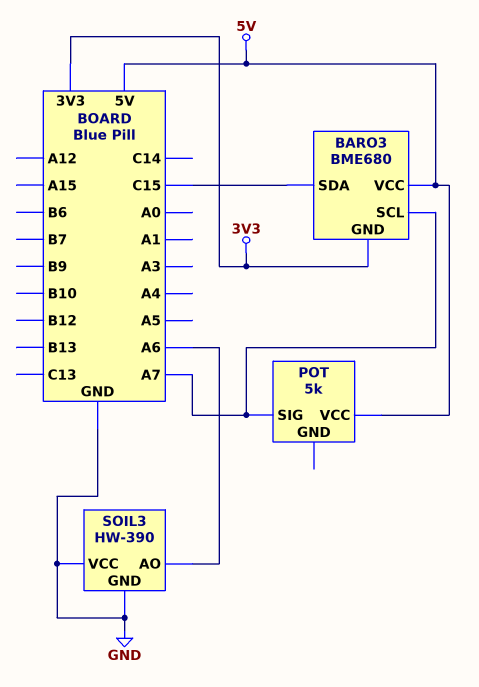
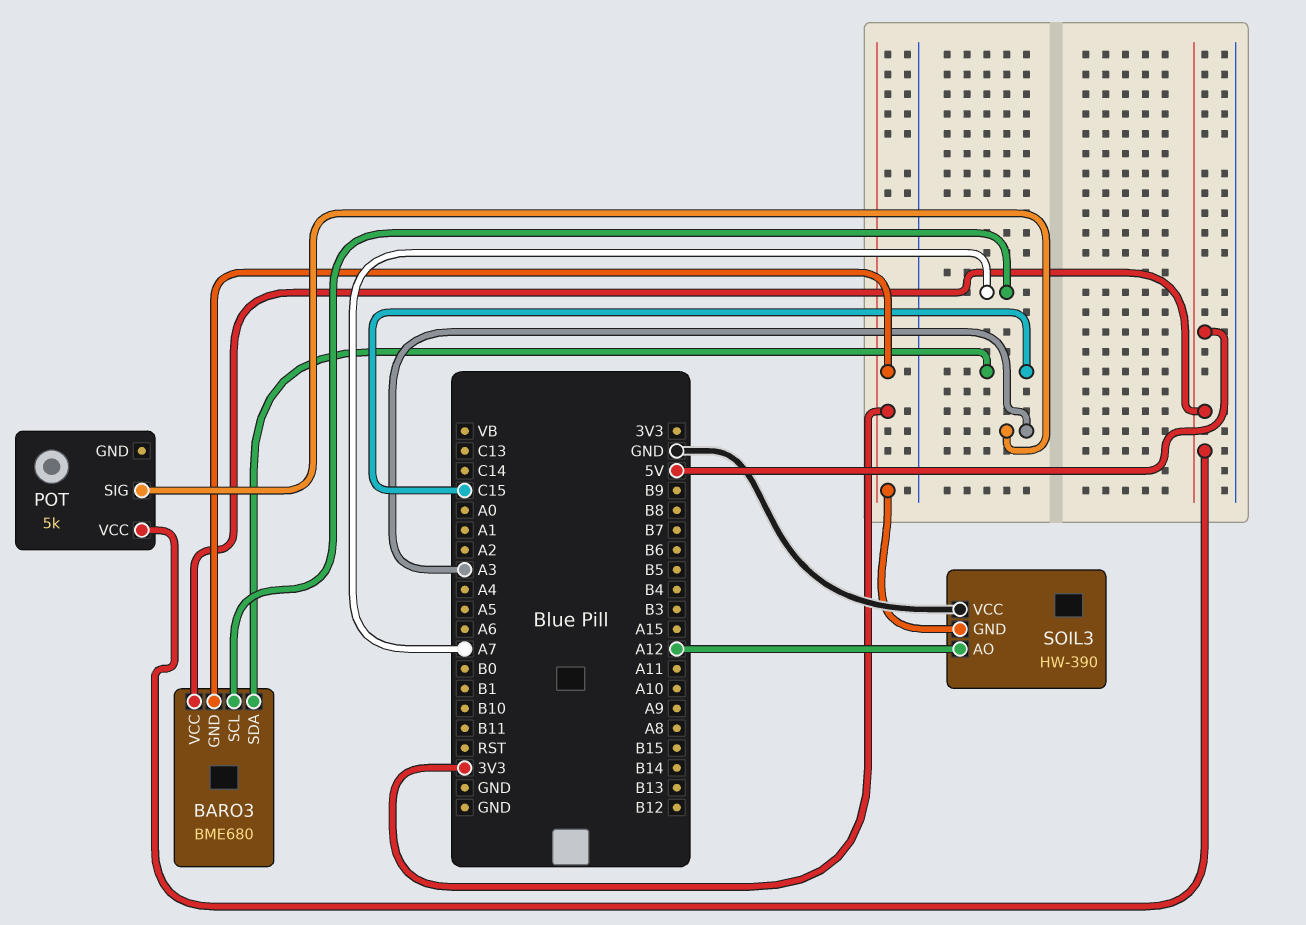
POT pin SIG: A7 -> A3
SOIL3 pin AO: A6 -> A12
SOIL3 pin GND: GND -> 3V3

